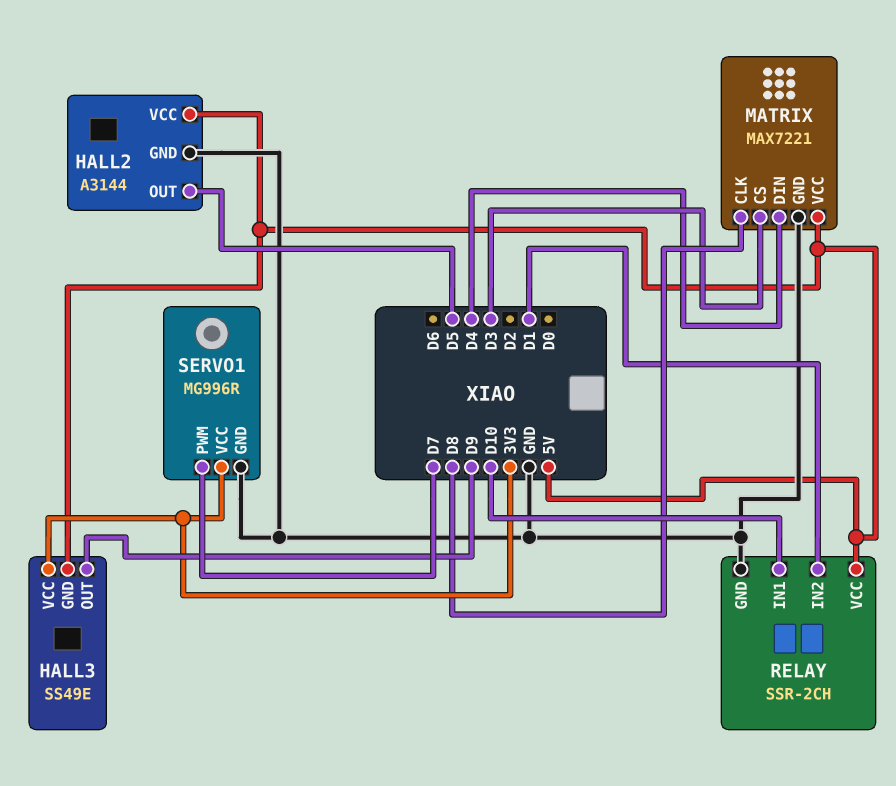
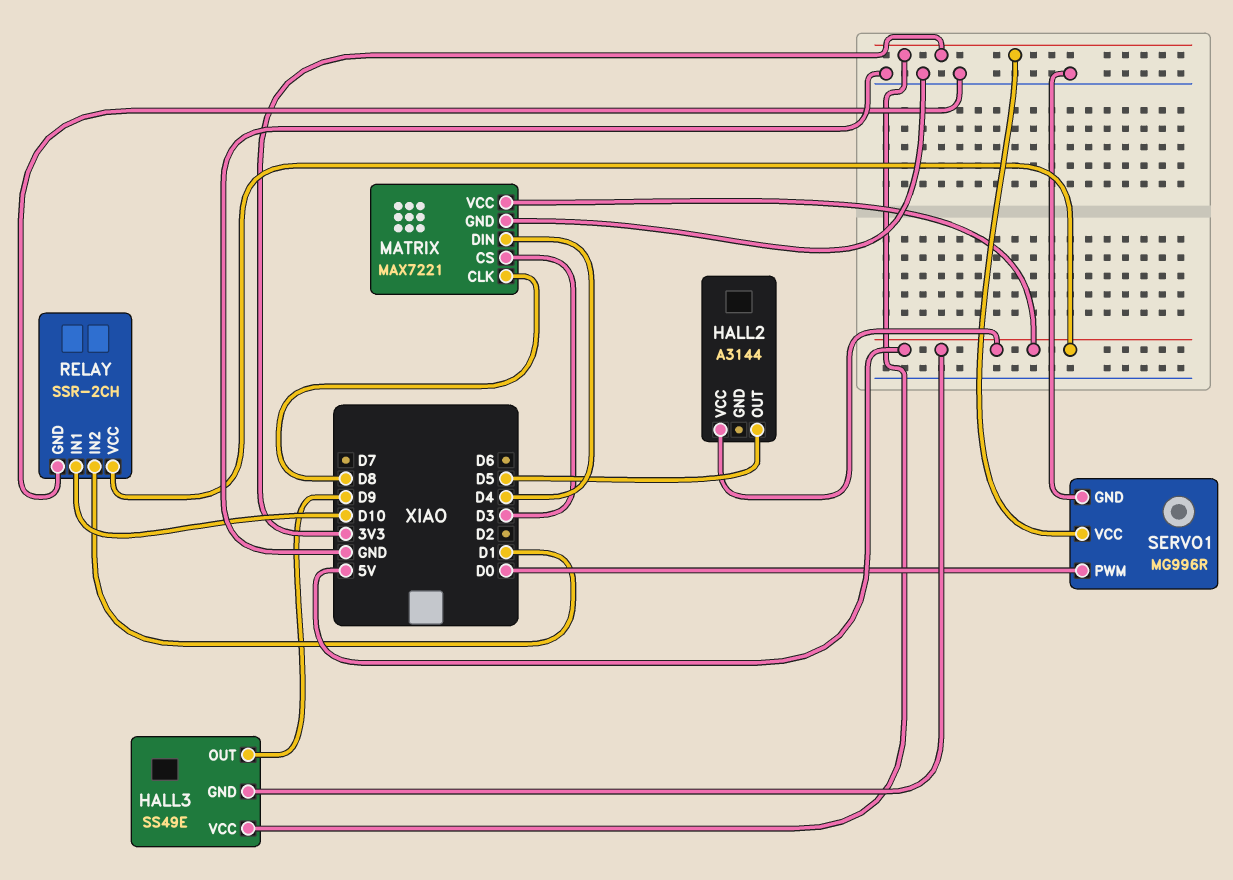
HALL2 pin GND: GND -> none
SERVO1 pin PWM: D7 -> D0

